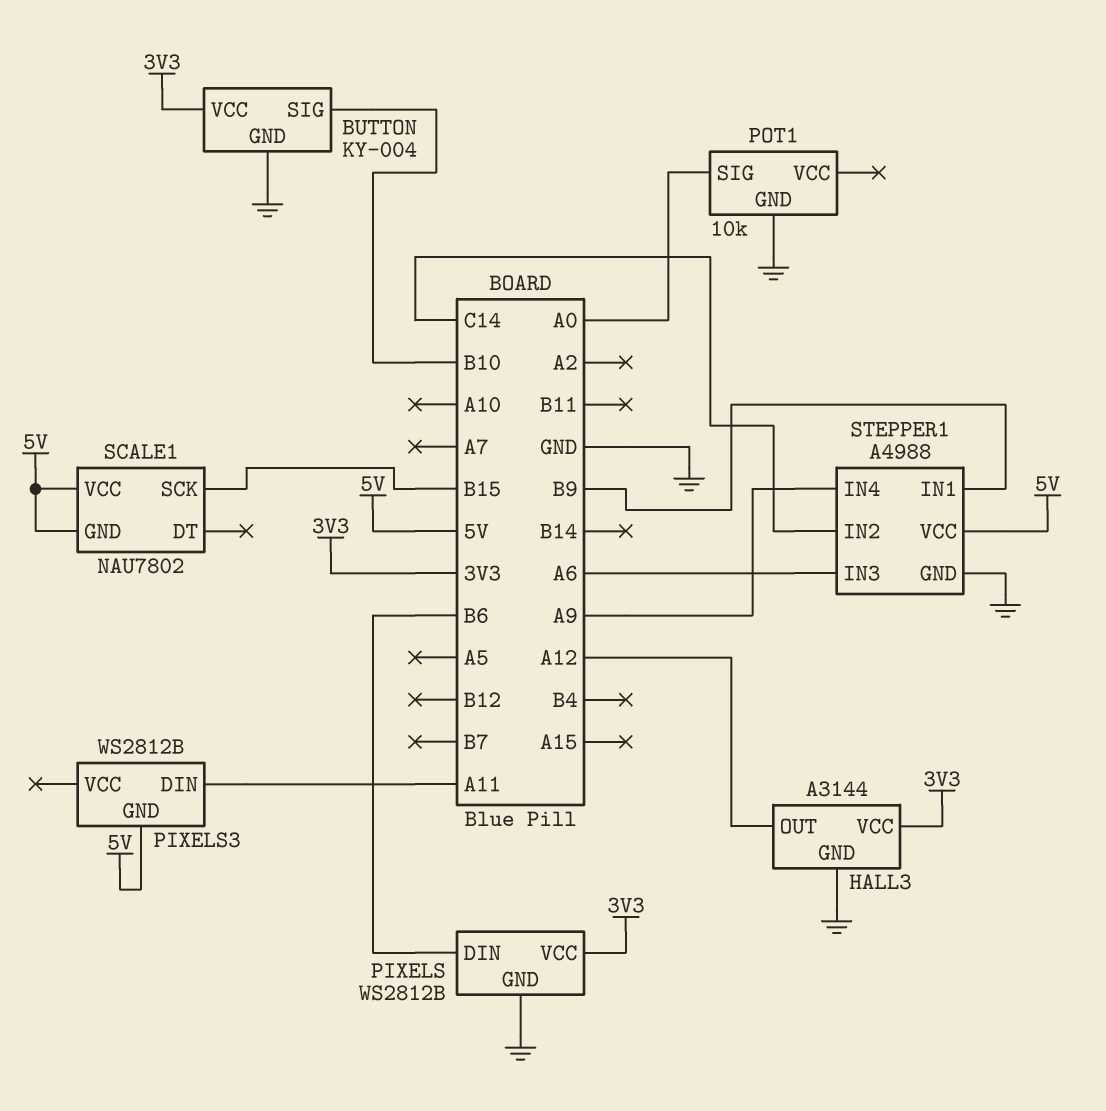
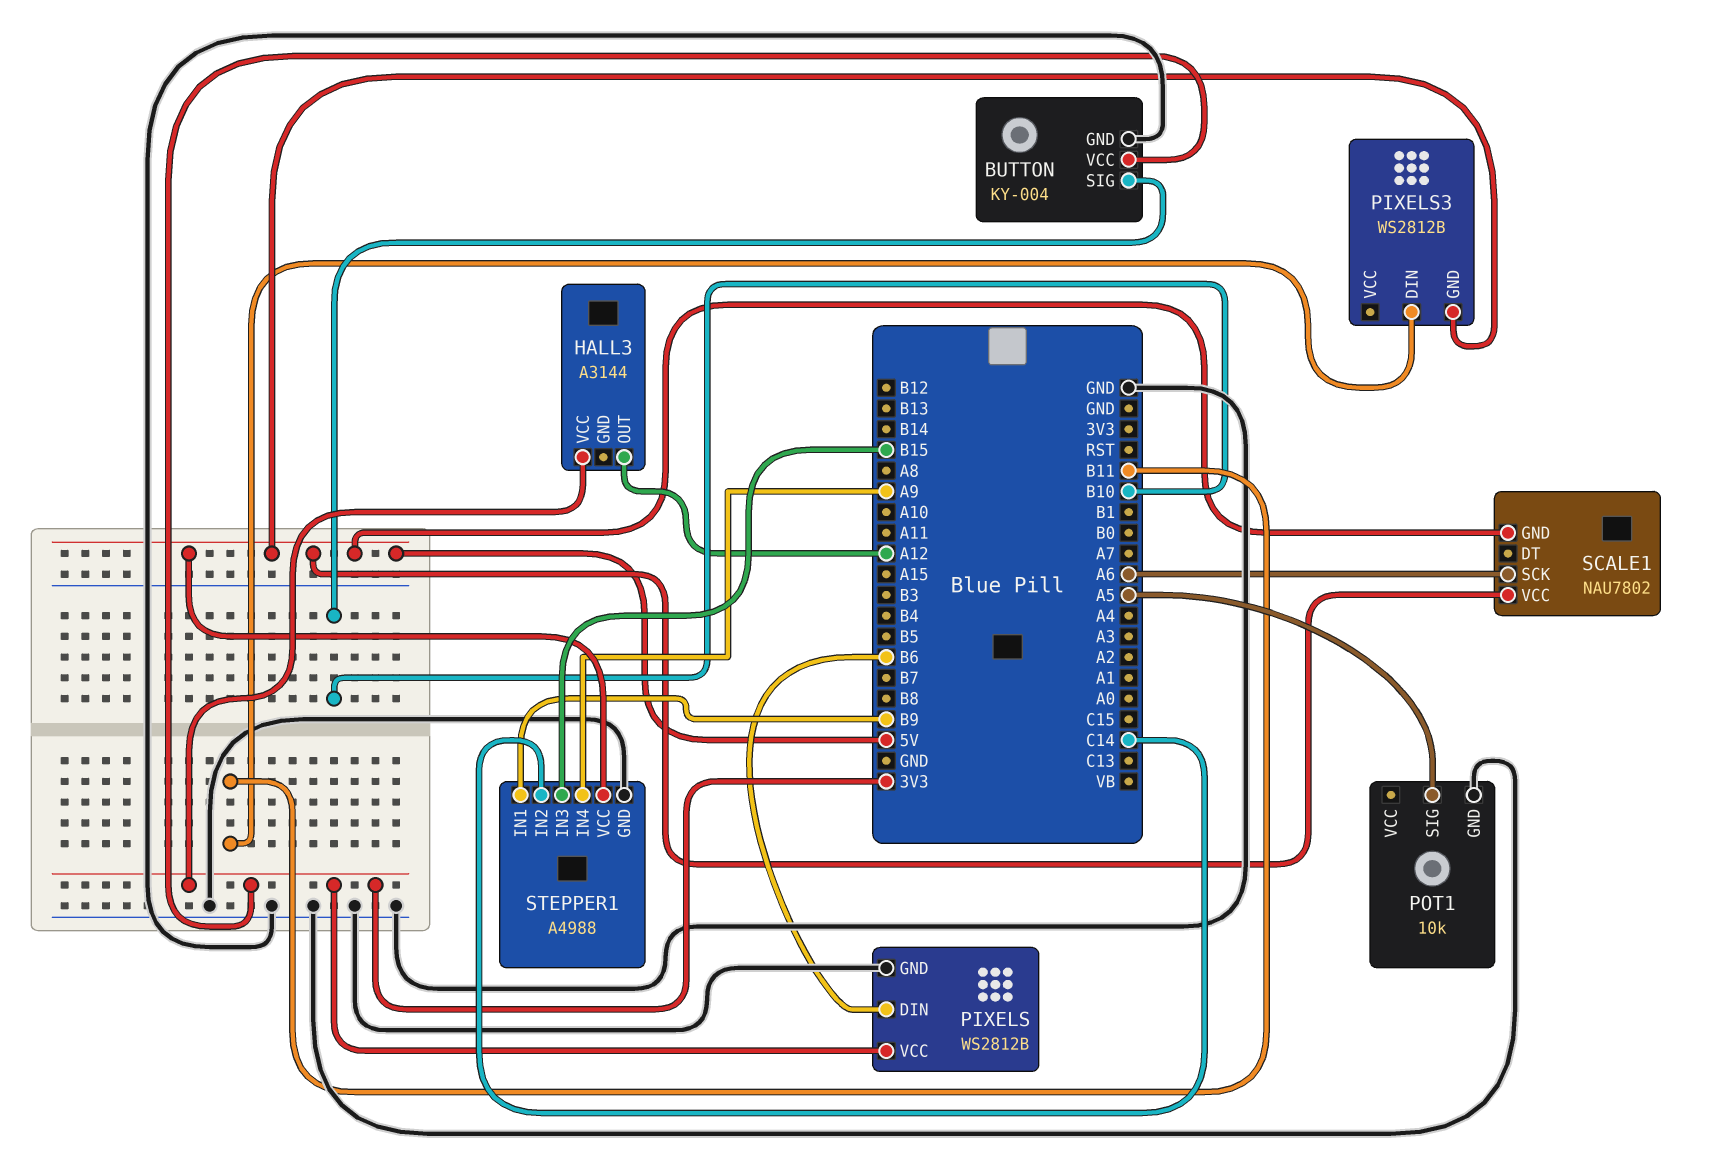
HALL3 pin GND: GND -> none
PIXELS3 pin DIN: A11 -> B11
POT1 pin SIG: A0 -> A5
SCALE1 pin SCK: B15 -> A6
STEPPER1 pin IN3: A6 -> B15

